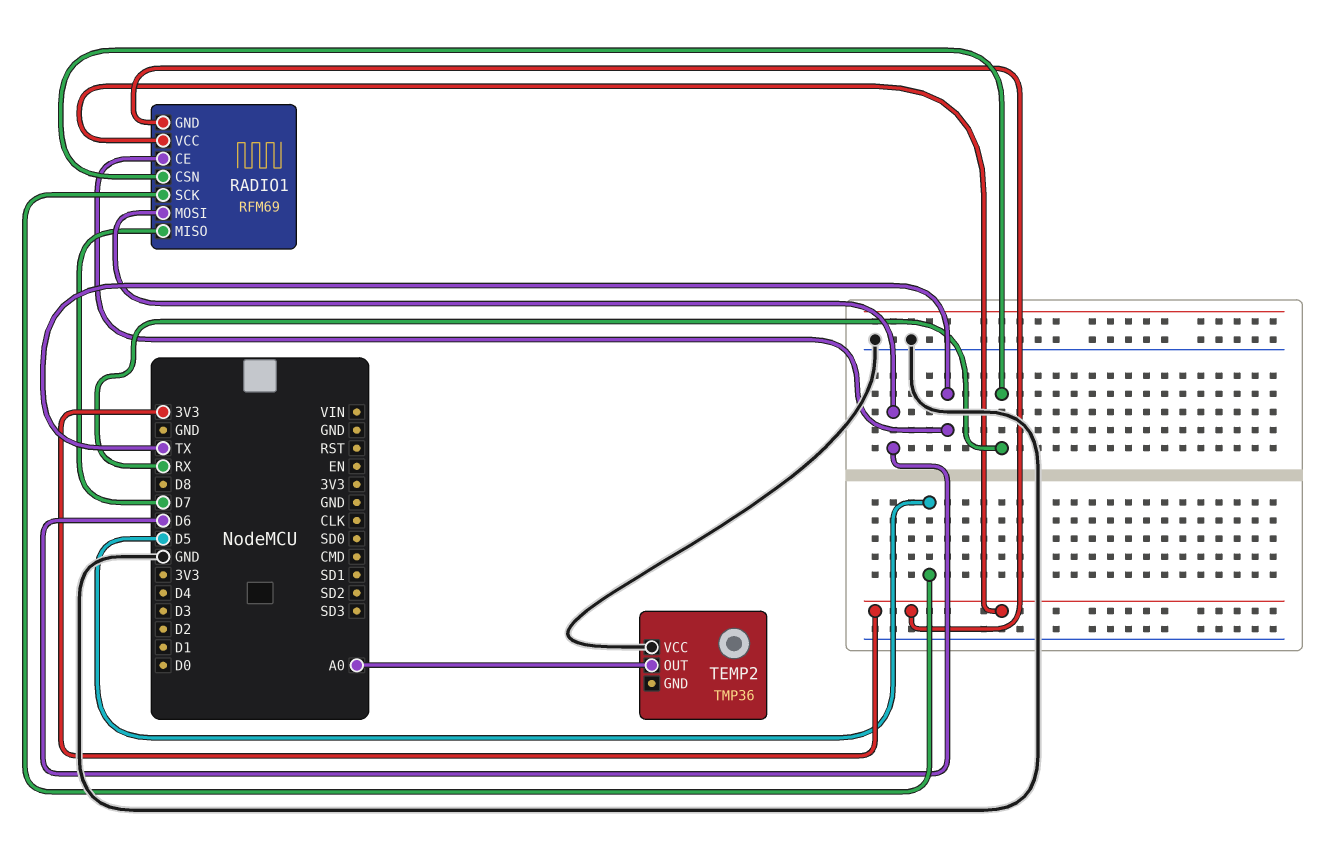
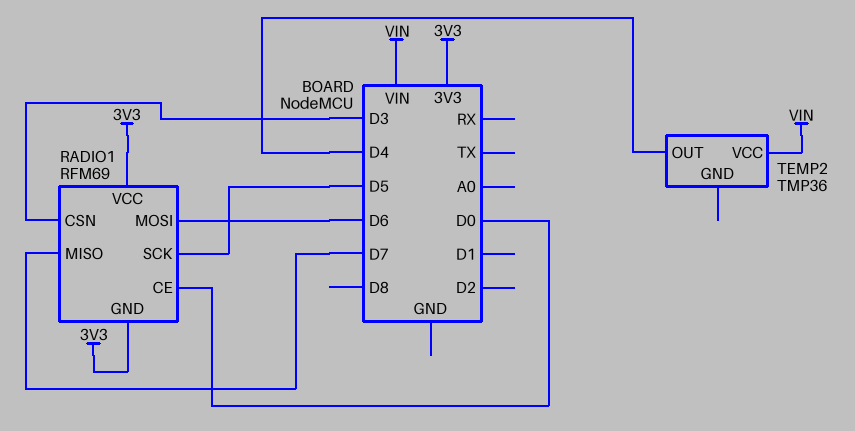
RADIO1 pin CE: TX -> D0
RADIO1 pin CSN: RX -> D3
TEMP2 pin OUT: A0 -> D4
TEMP2 pin VCC: GND -> VIN

